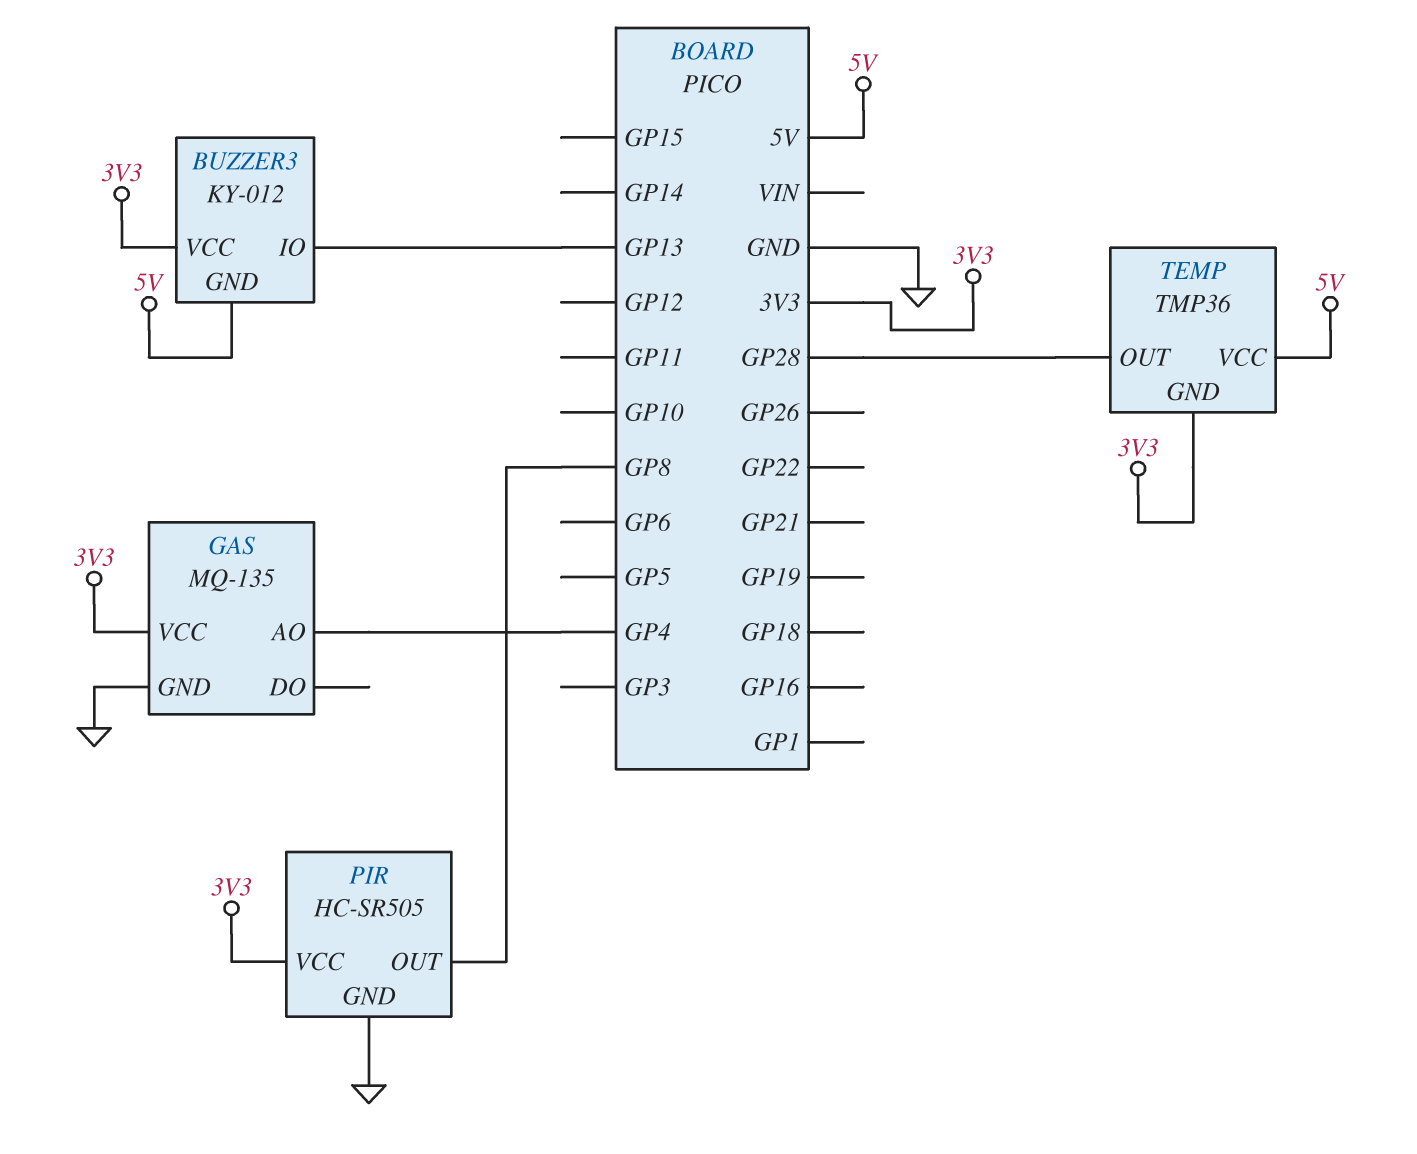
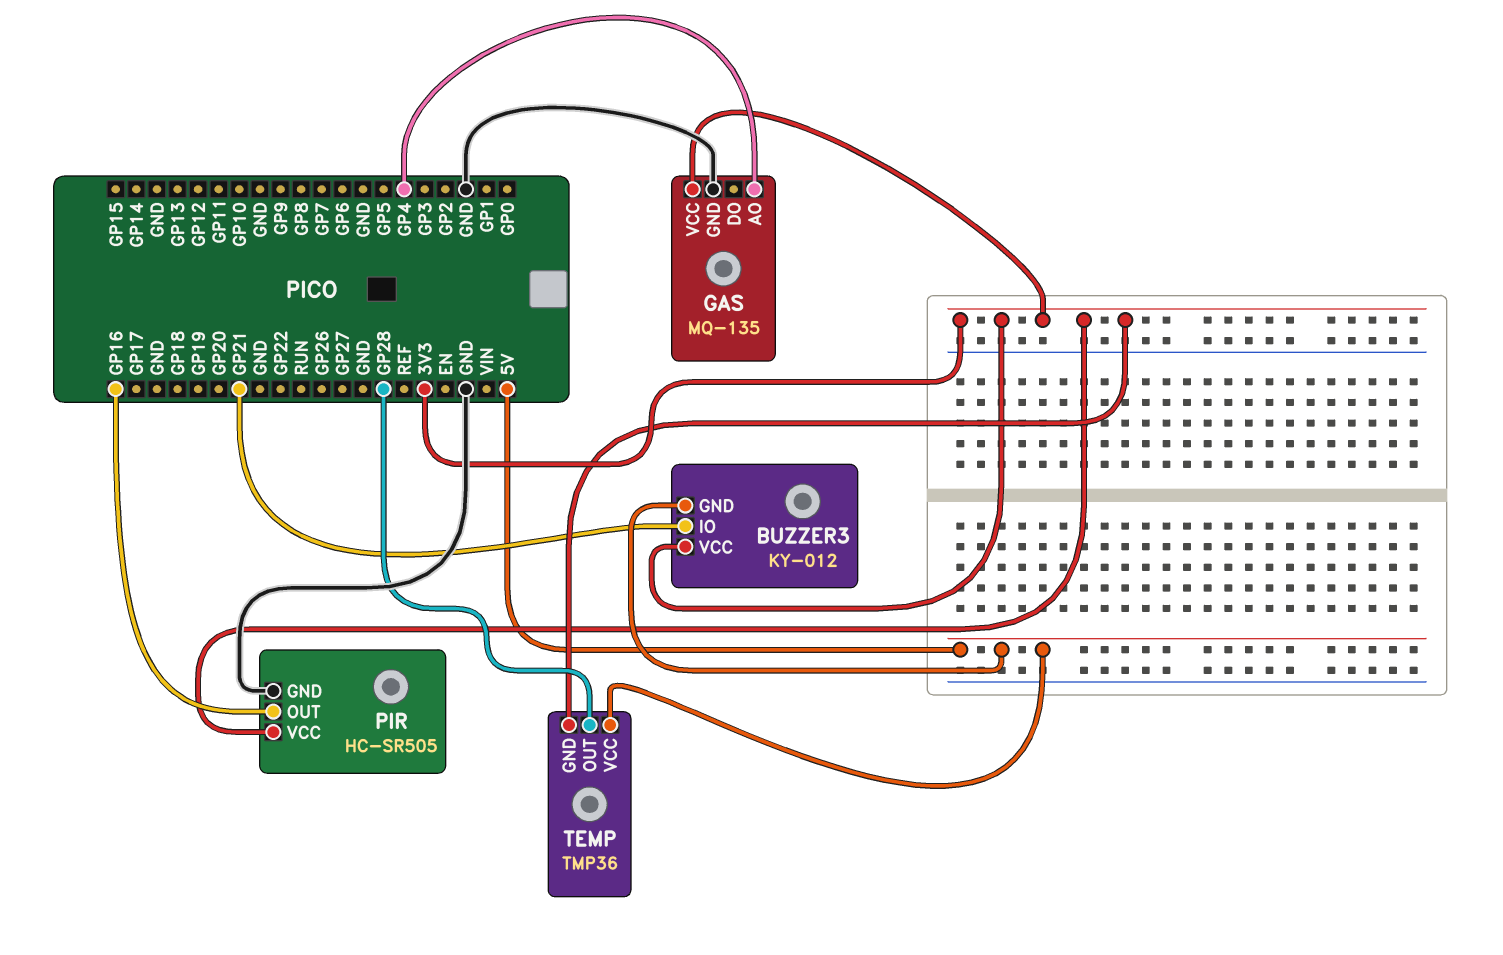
BUZZER3 pin IO: GP13 -> GP21
PIR pin OUT: GP8 -> GP16

